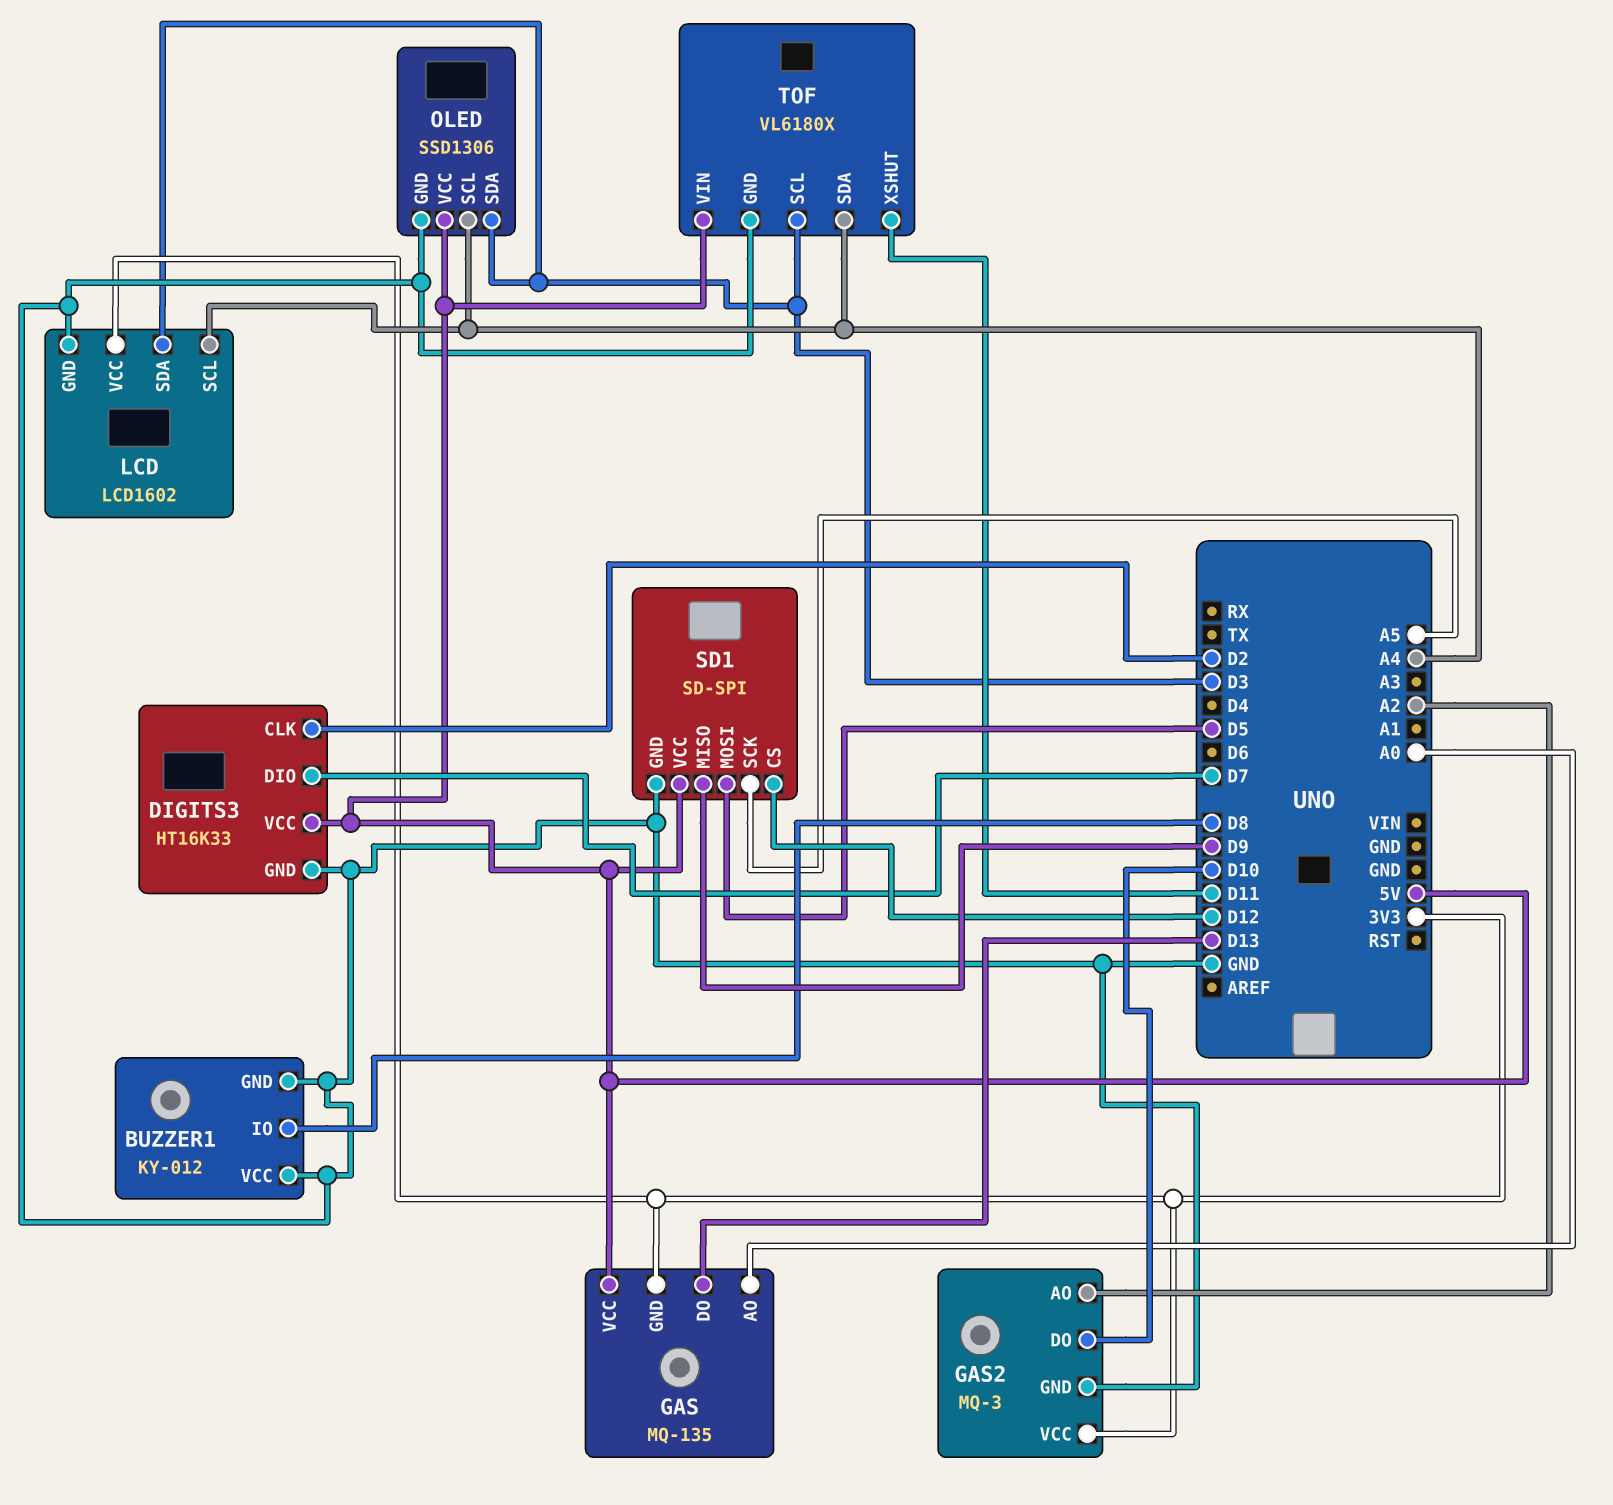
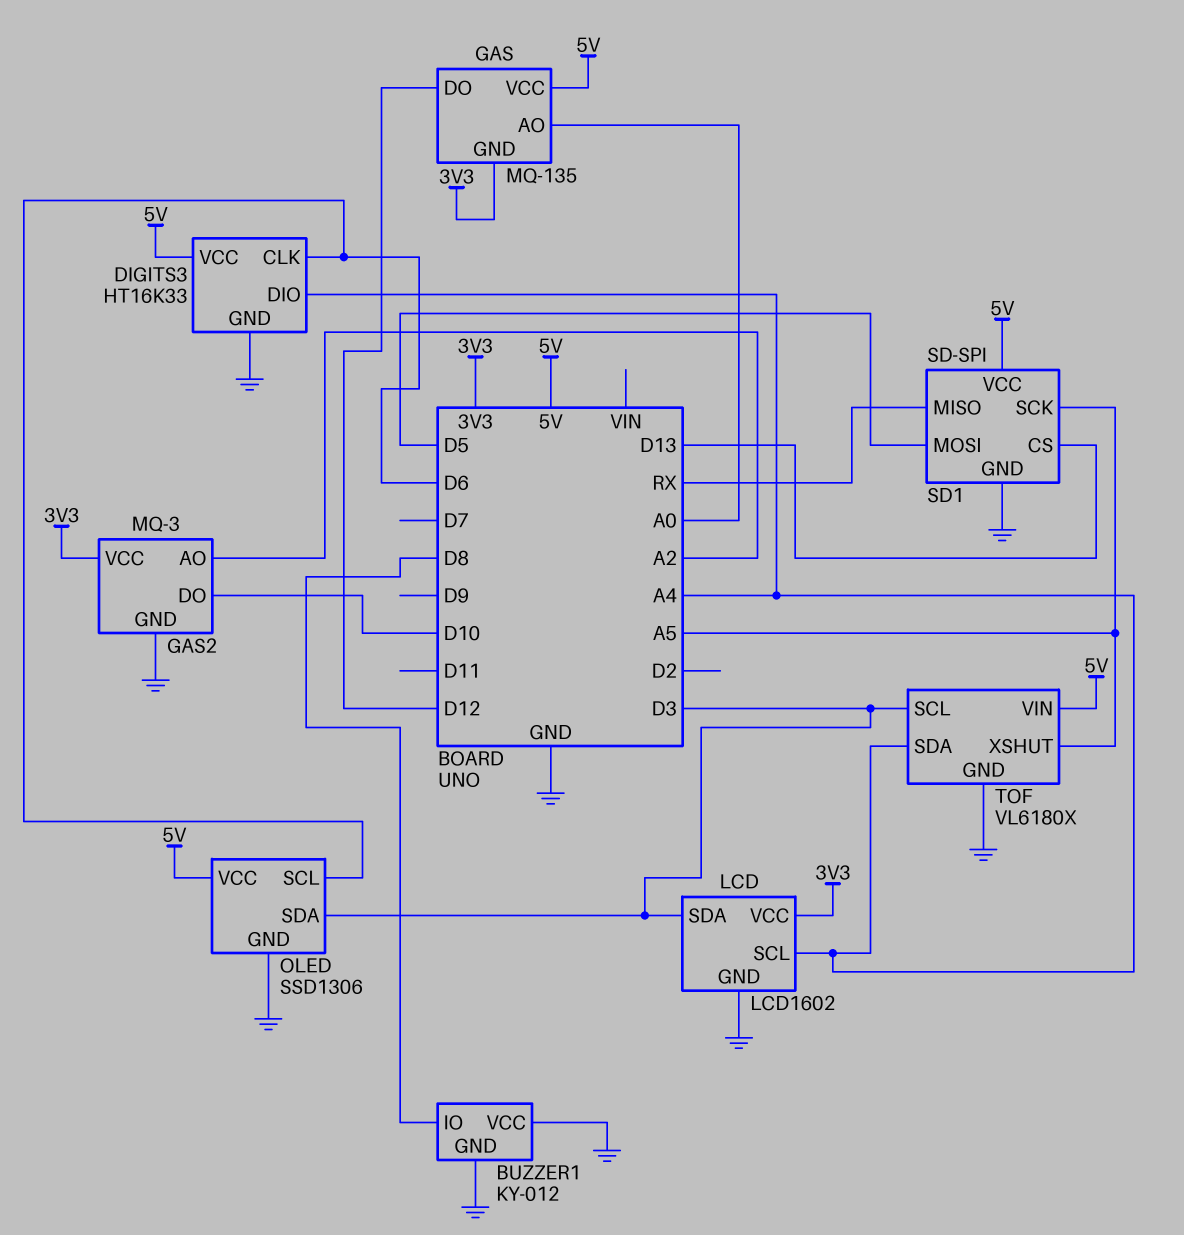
DIGITS3 pin CLK: D2 -> D6
DIGITS3 pin DIO: D7 -> A4
GAS pin DO: D13 -> D12
OLED pin SCL: A4 -> D6
SD1 pin CS: D12 -> D13
SD1 pin MISO: D9 -> RX
TOF pin XSHUT: D11 -> A5

